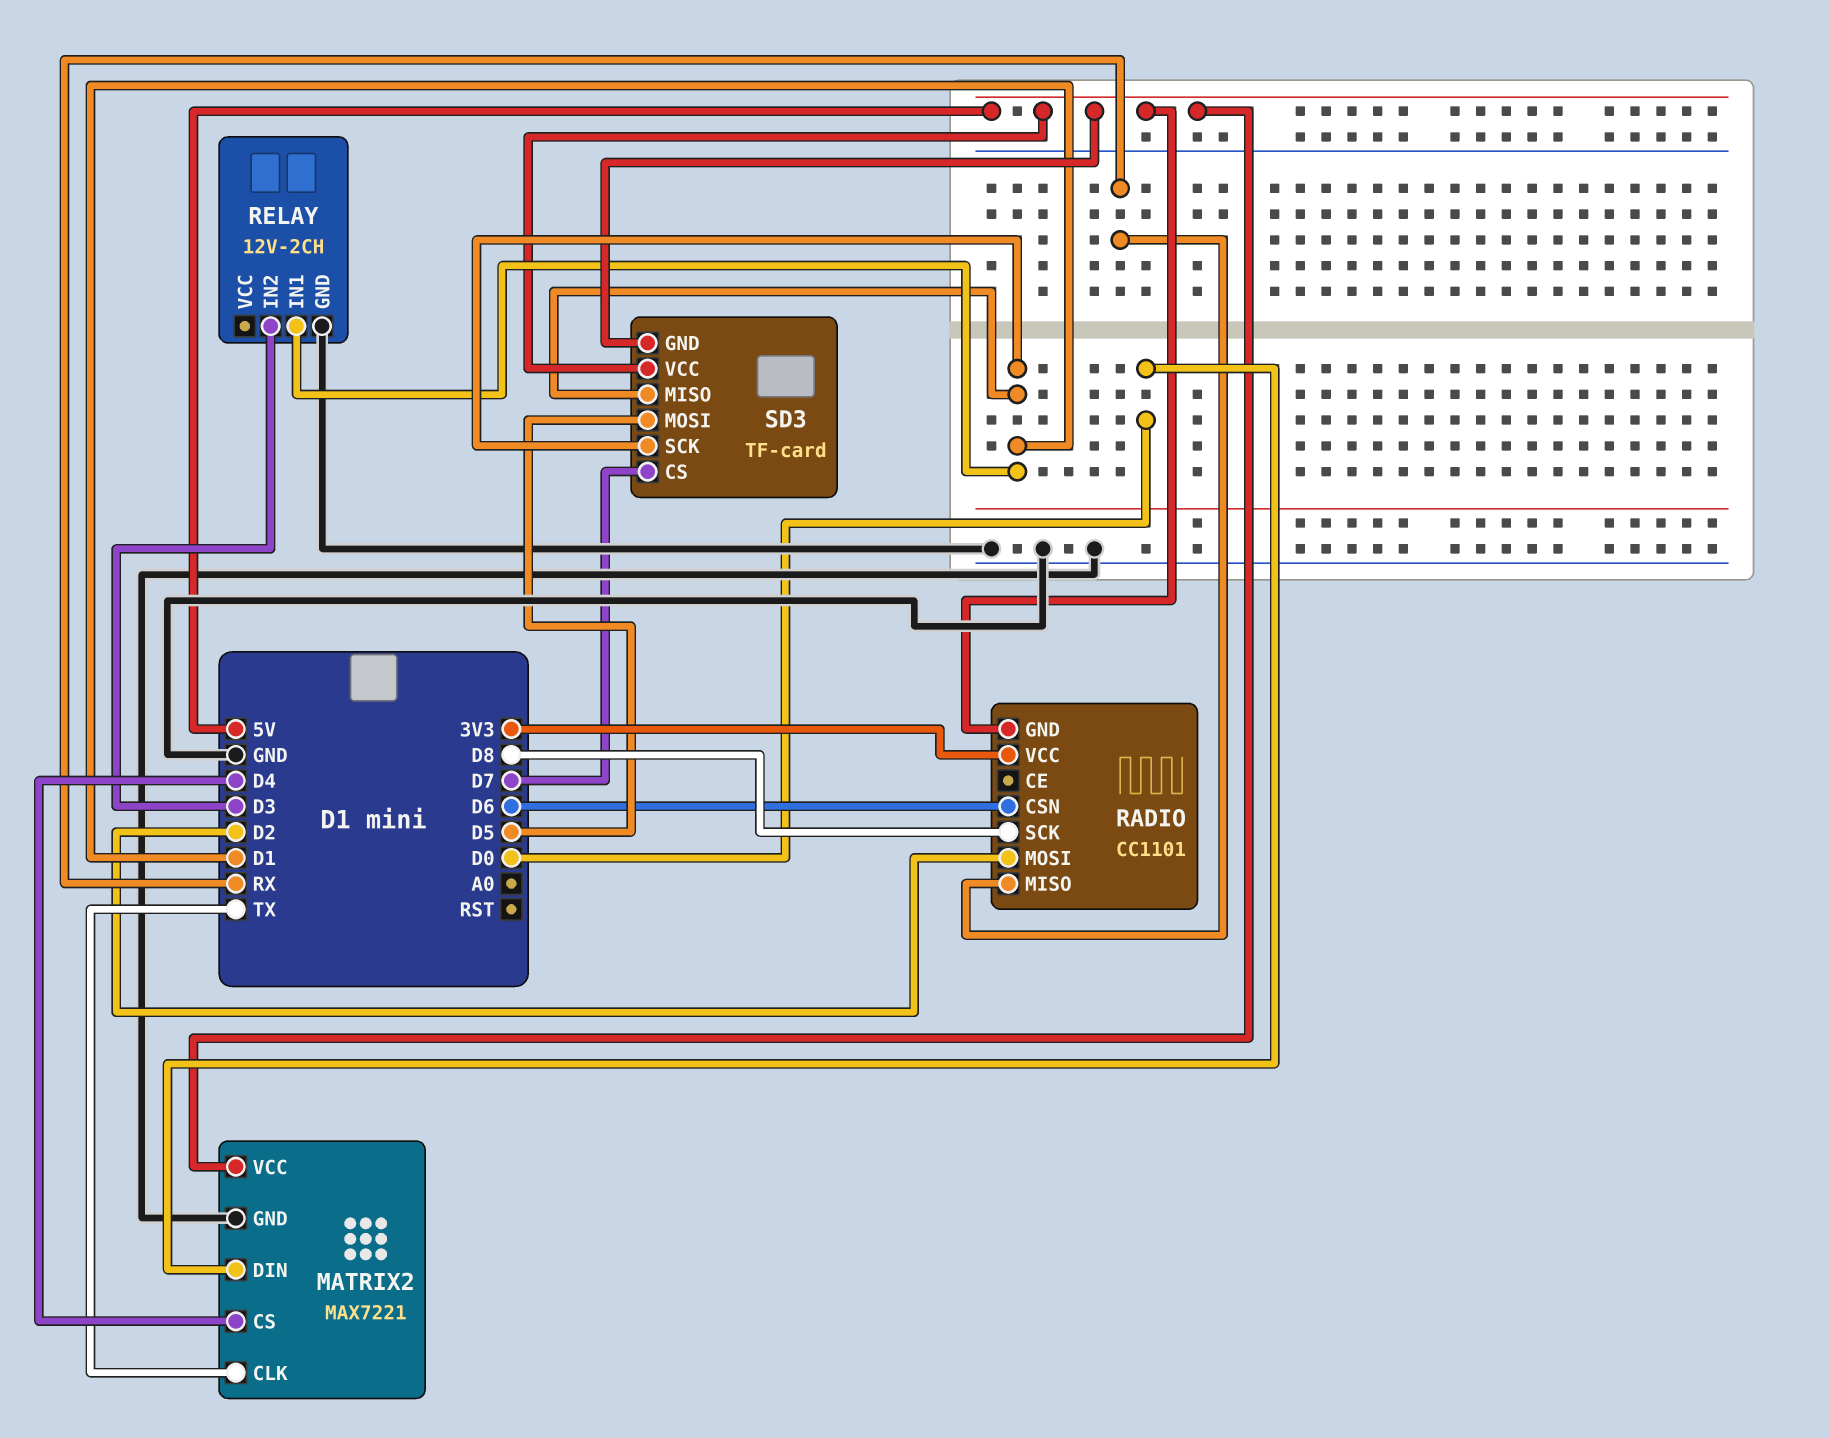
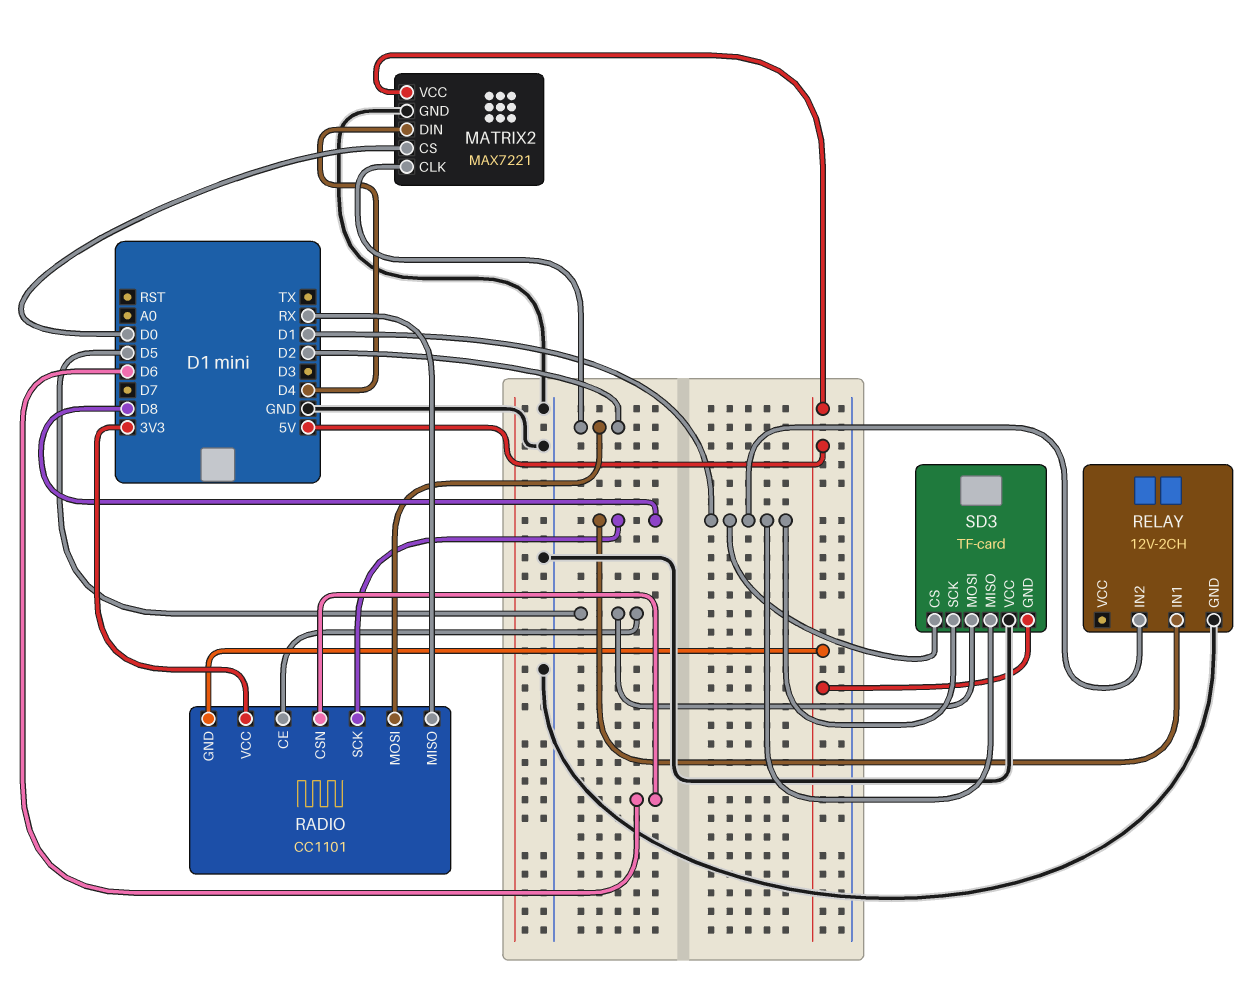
MATRIX2 pin CLK: TX -> D2
MATRIX2 pin CS: D4 -> D0
MATRIX2 pin DIN: D0 -> D4
RADIO pin CE: none -> D5
RELAY pin IN1: D1 -> D8
RELAY pin IN2: D3 -> D1
SD3 pin CS: D7 -> D1
SD3 pin VCC: 5V -> GND

